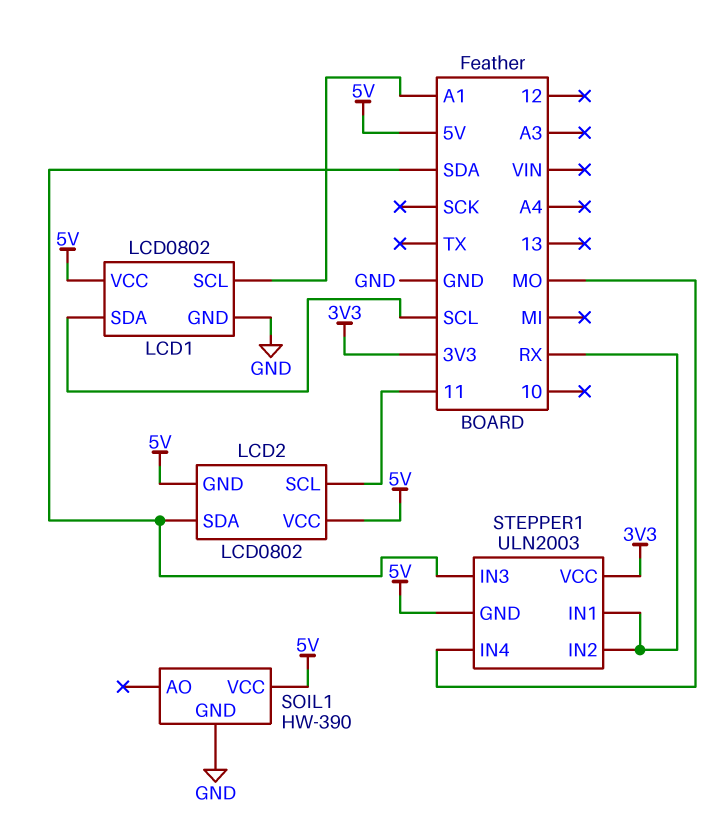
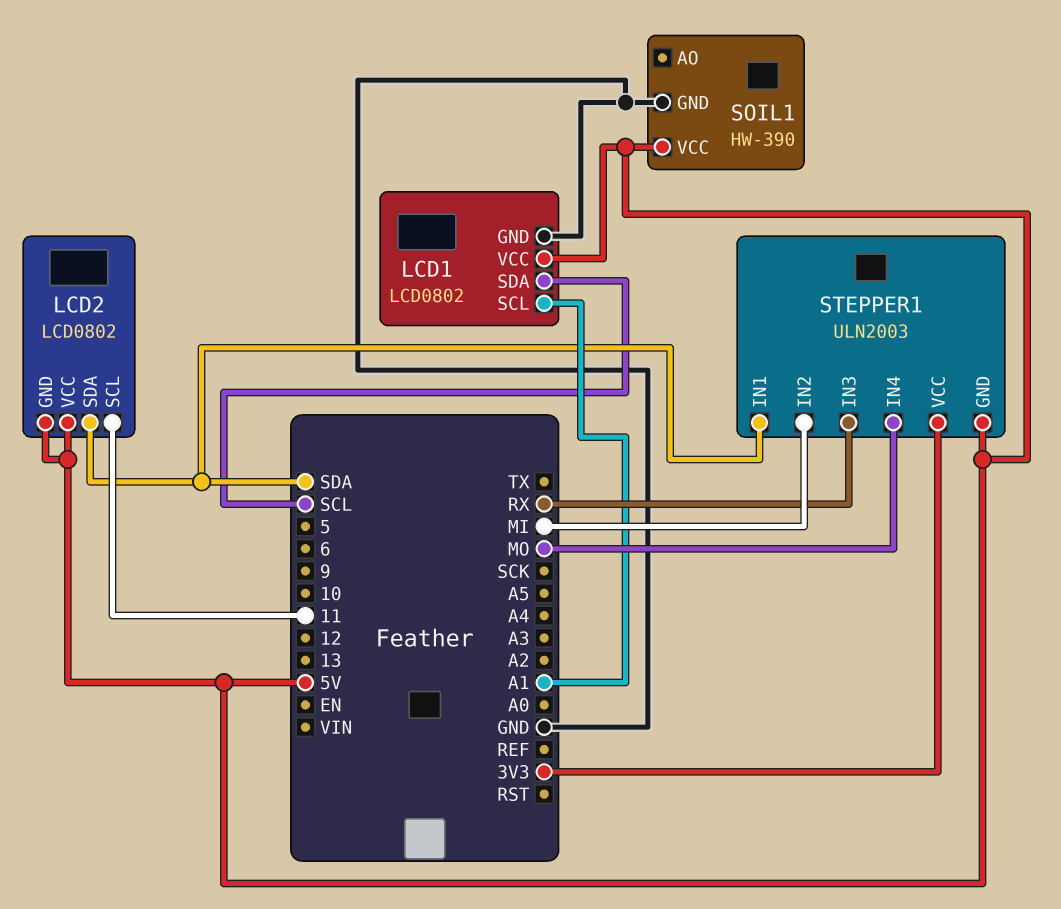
STEPPER1 pin IN1: RX -> SDA
STEPPER1 pin IN2: RX -> MI
STEPPER1 pin IN3: SDA -> RX

